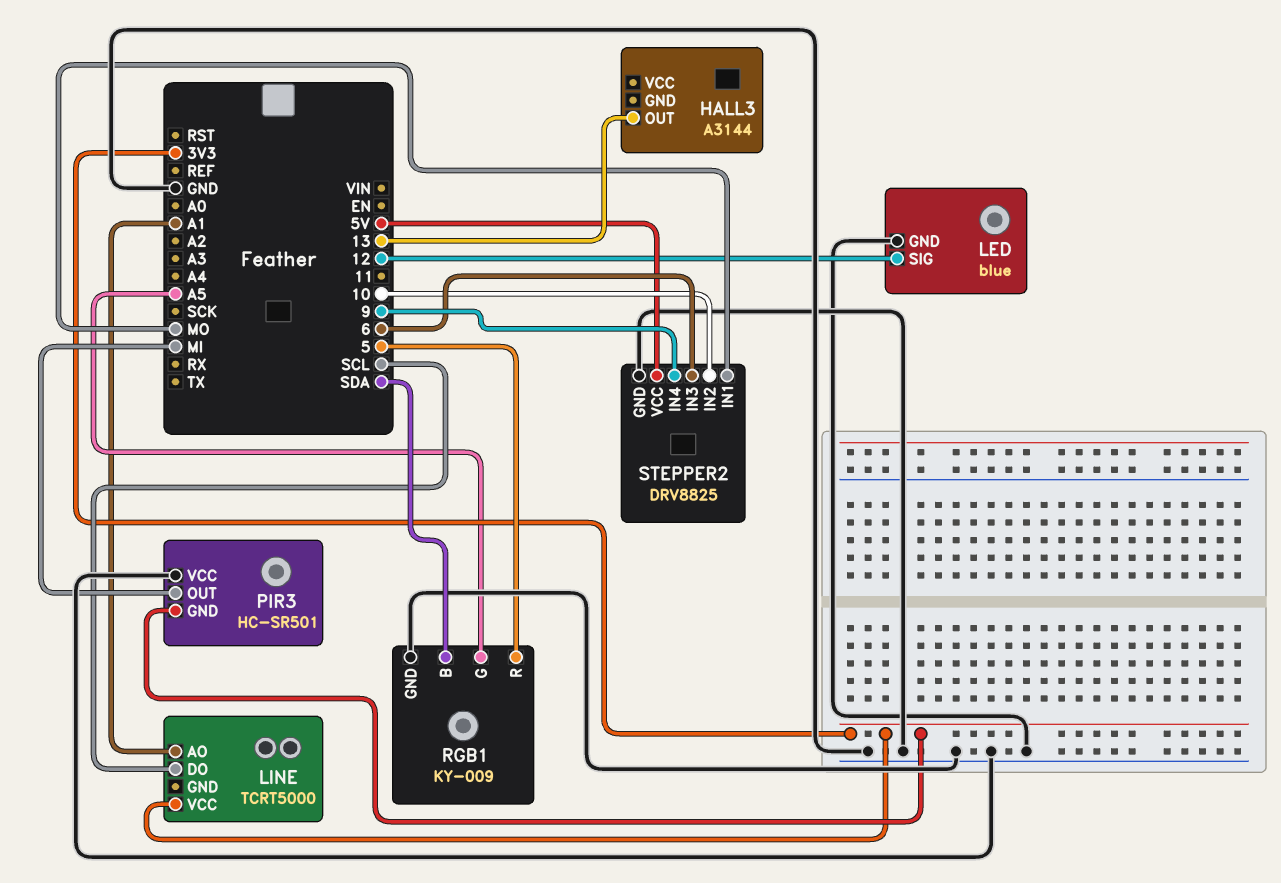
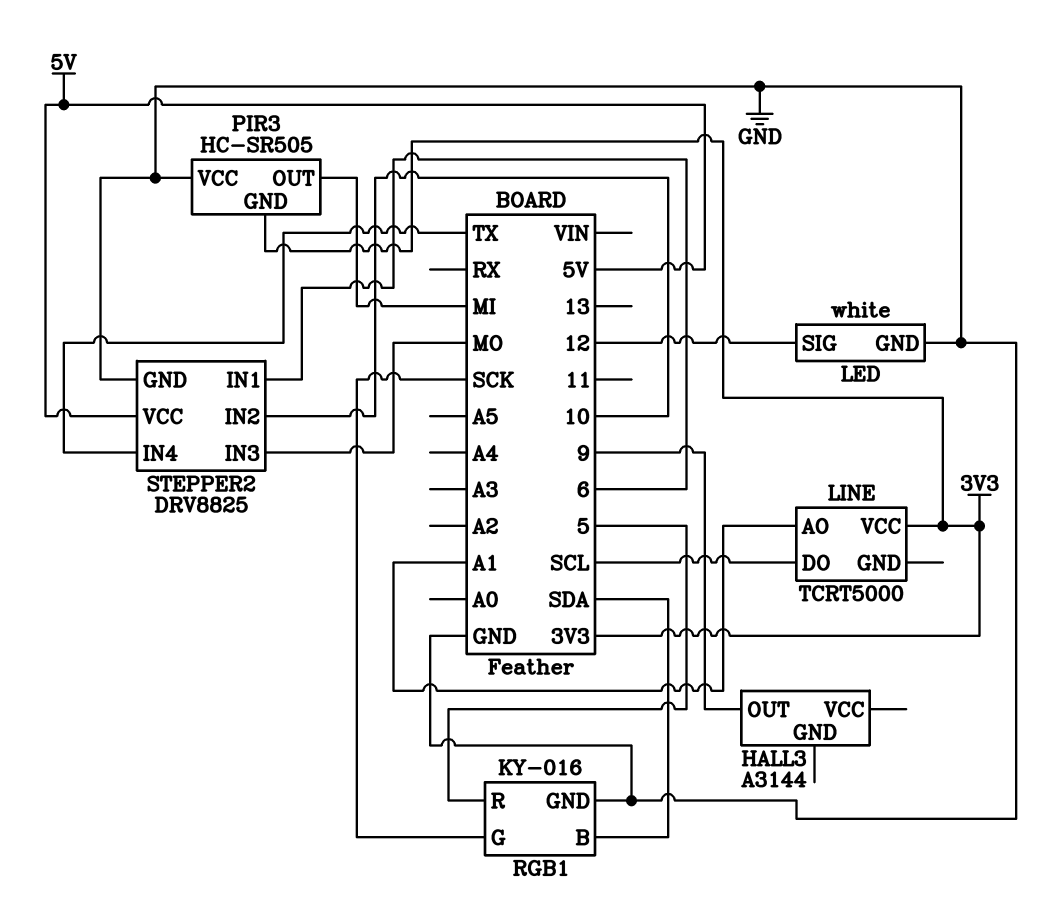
HALL3 pin OUT: 13 -> 9
LED: blue -> white
PIR3: HC-SR501 -> HC-SR505
RGB1: KY-009 -> KY-016
RGB1 pin G: A5 -> SCK
STEPPER2 pin IN1: MO -> 6
STEPPER2 pin IN3: 6 -> MO
STEPPER2 pin IN4: 9 -> TX

